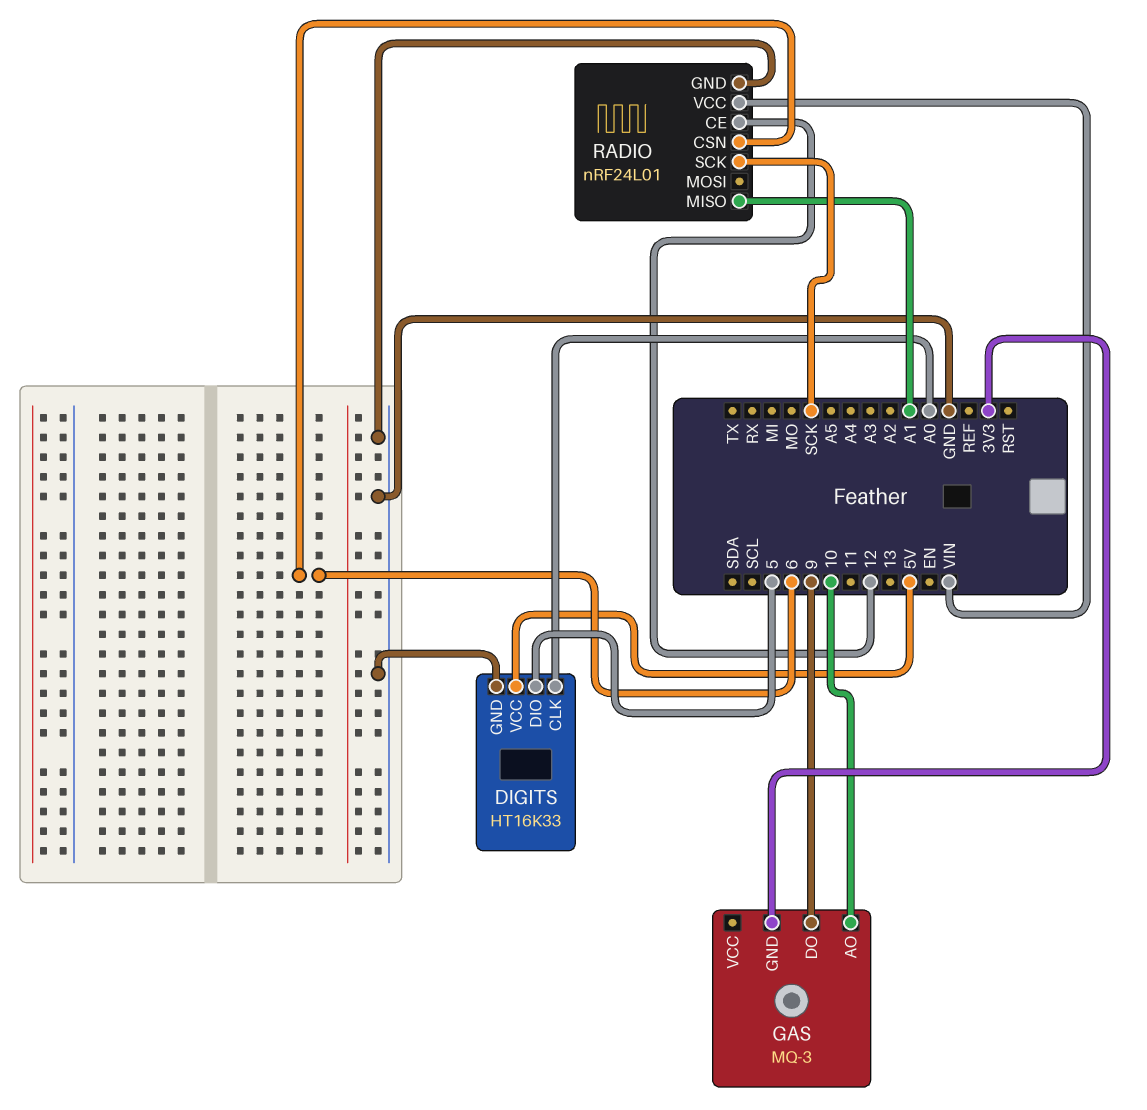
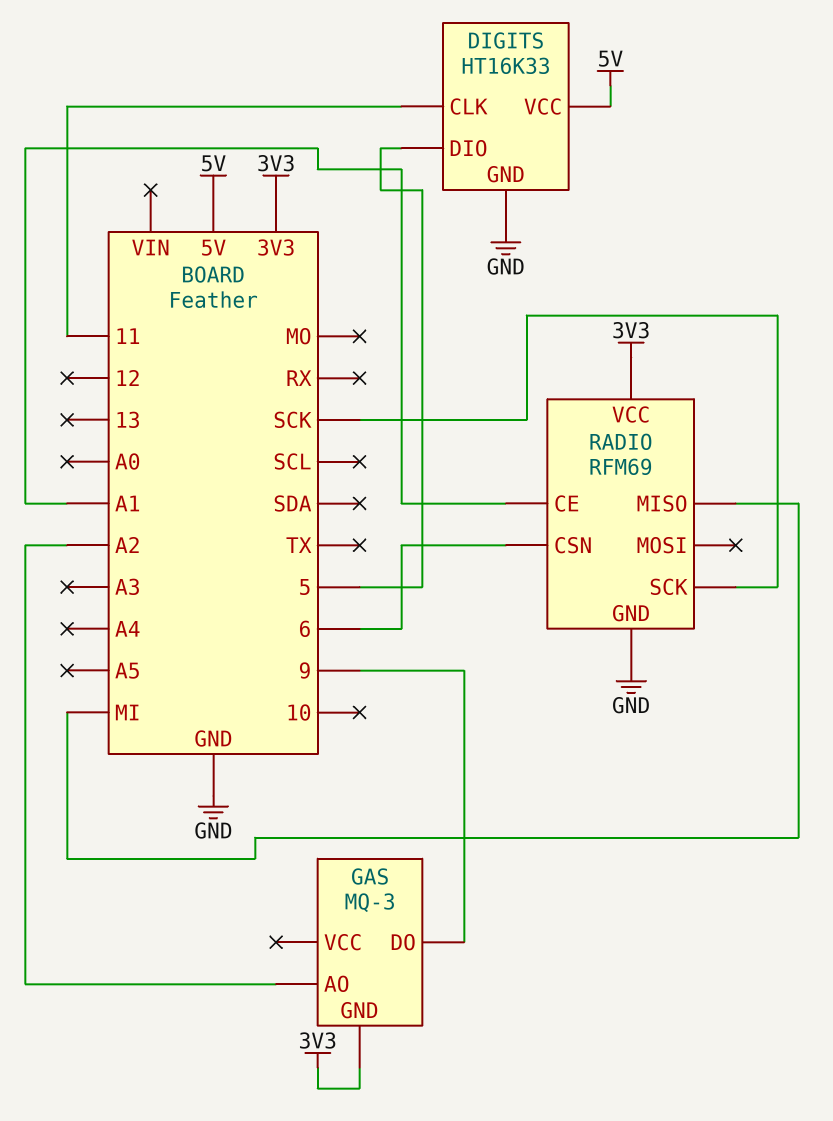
DIGITS pin CLK: A0 -> 11
GAS pin AO: 10 -> A2
RADIO: nRF24L01 -> RFM69
RADIO pin CE: 12 -> A1
RADIO pin MISO: A1 -> MI
RADIO pin VCC: VIN -> 3V3

